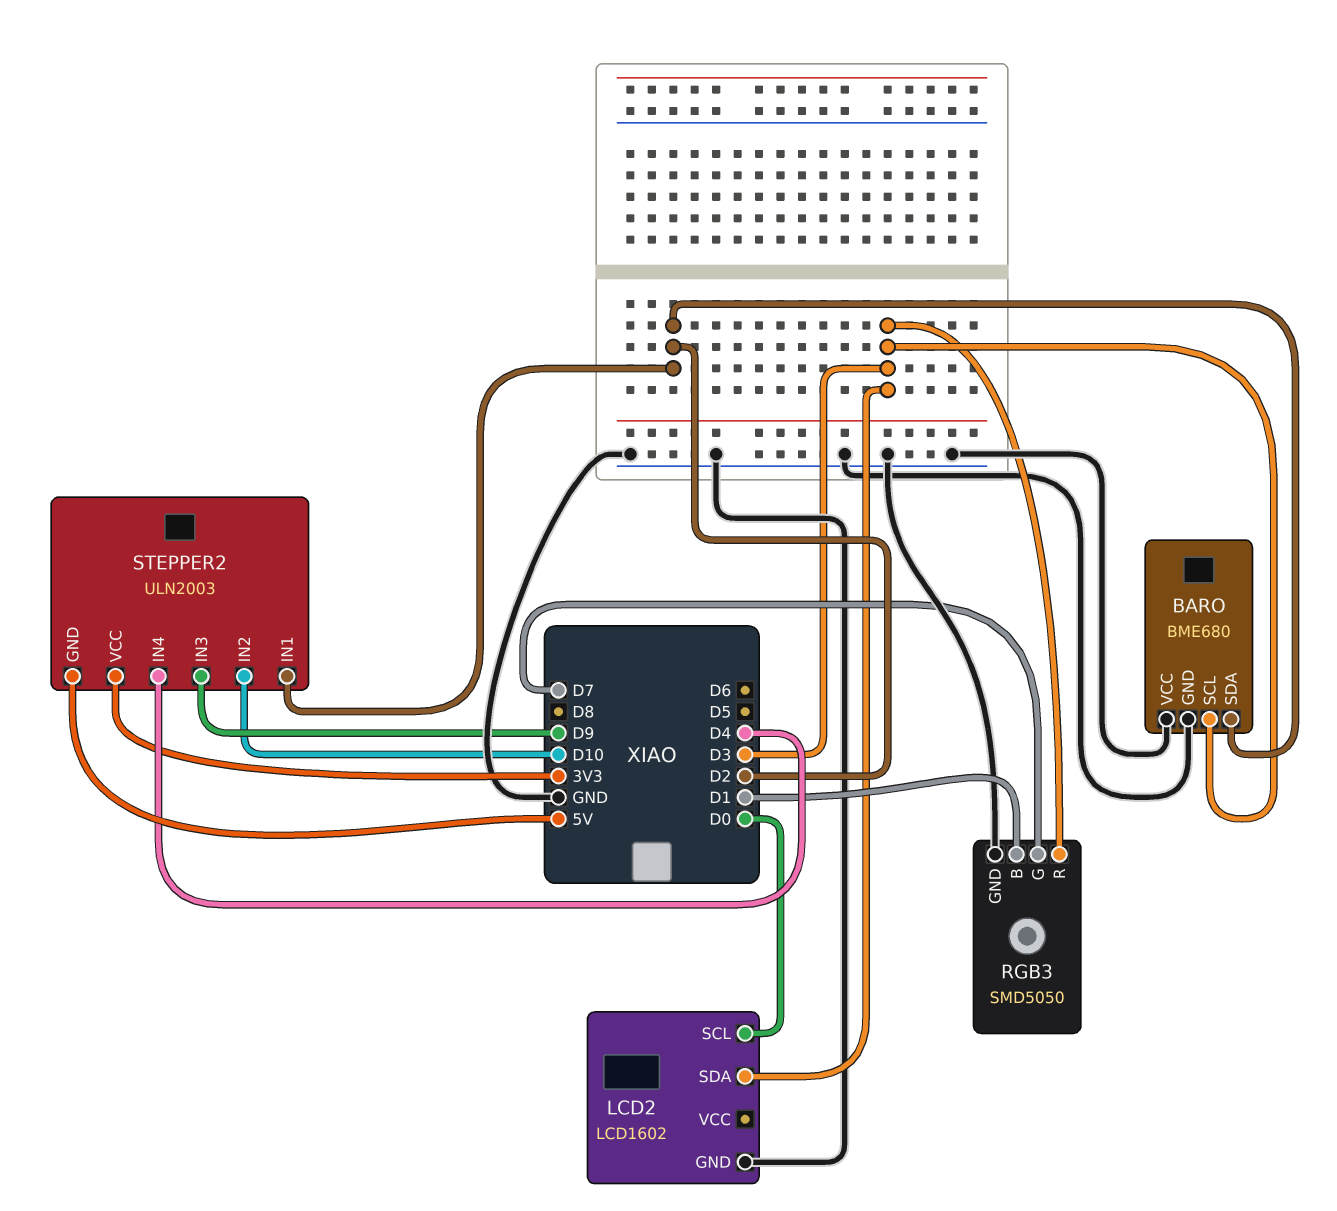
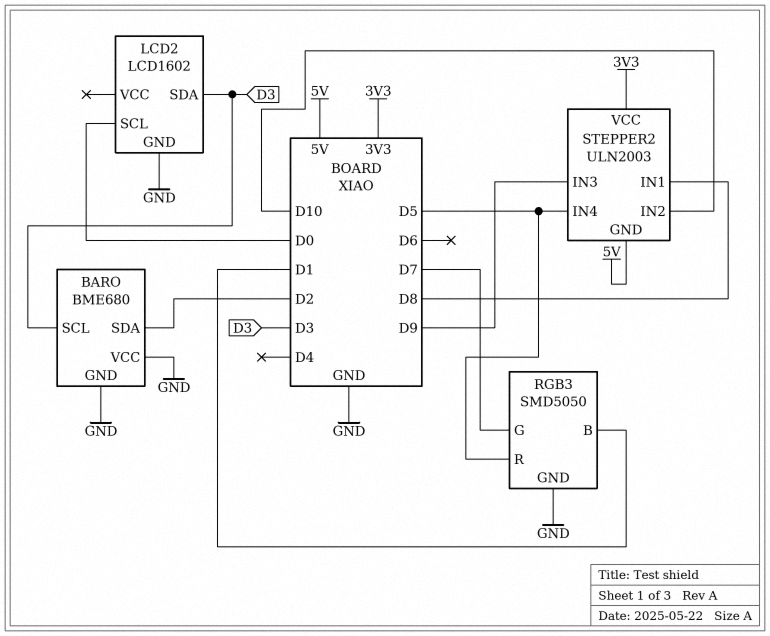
RGB3 pin R: D3 -> D5
STEPPER2 pin IN1: D2 -> D8
STEPPER2 pin IN4: D4 -> D5

